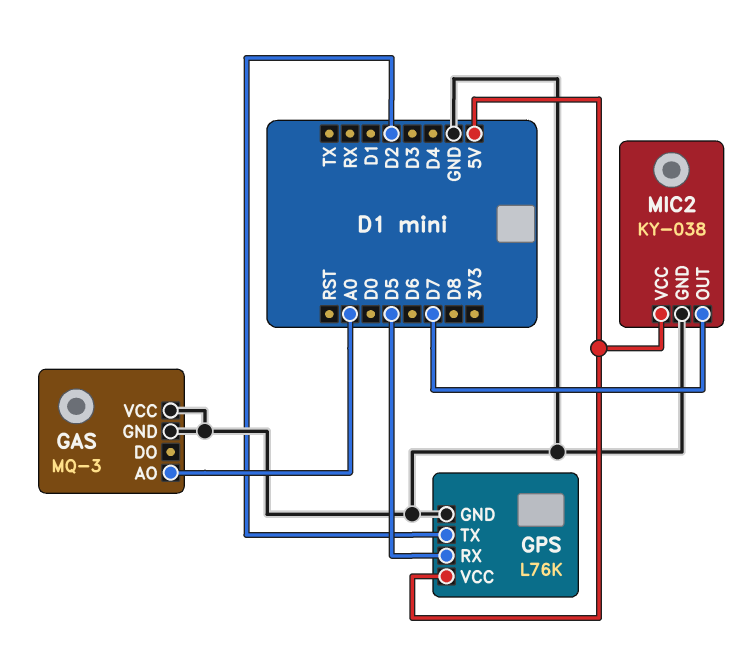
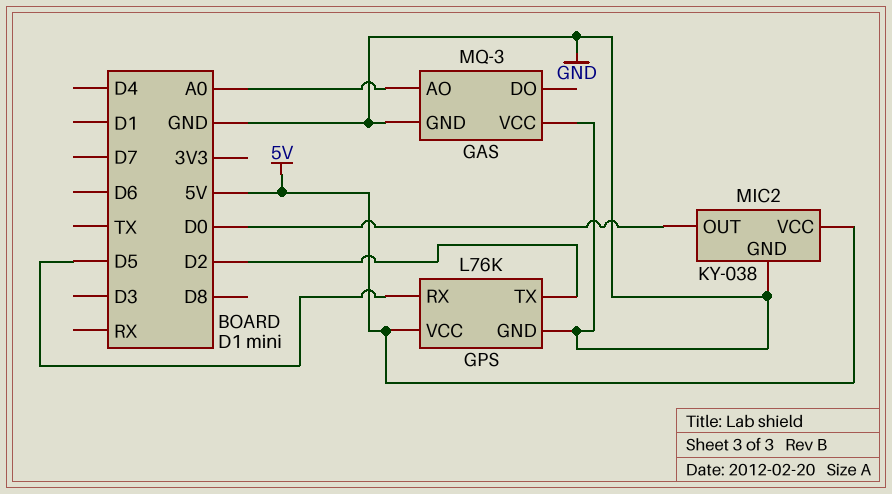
MIC2 pin OUT: D7 -> D0

